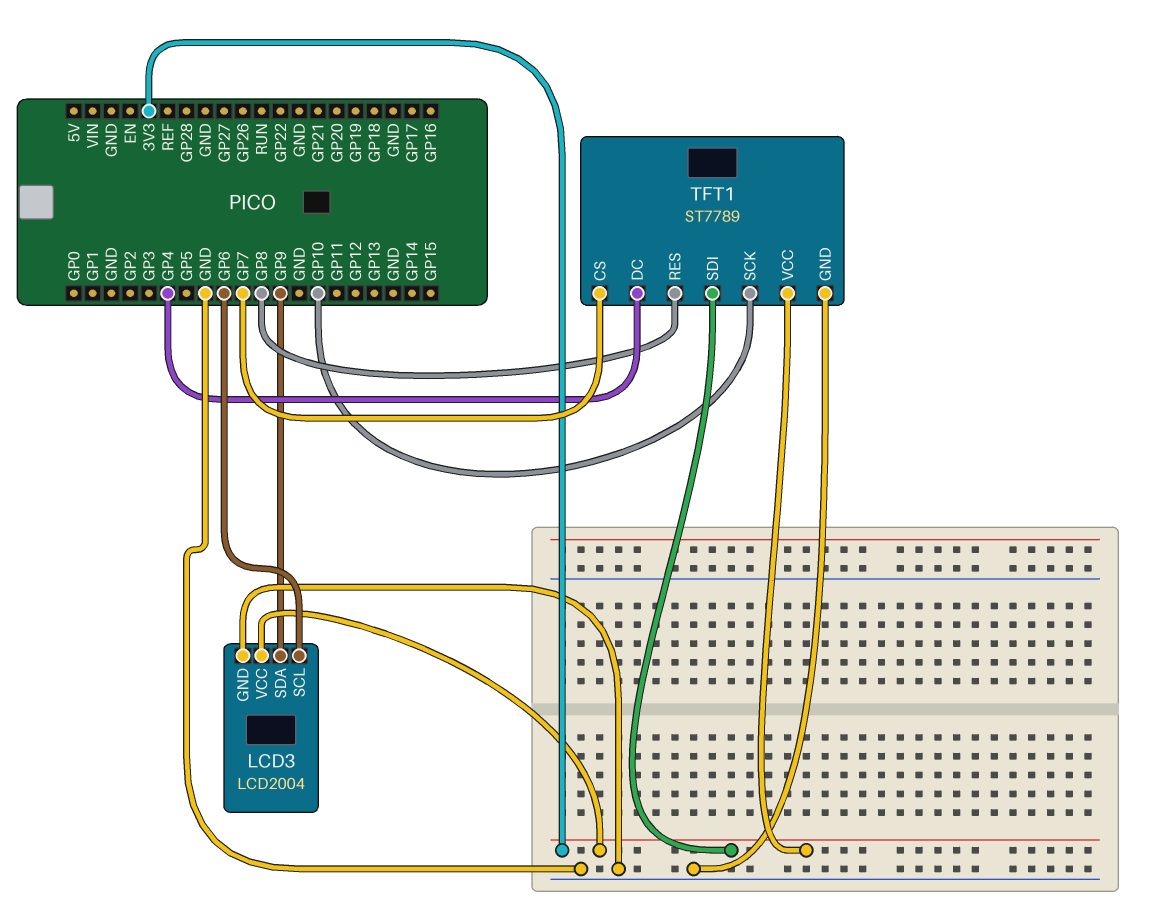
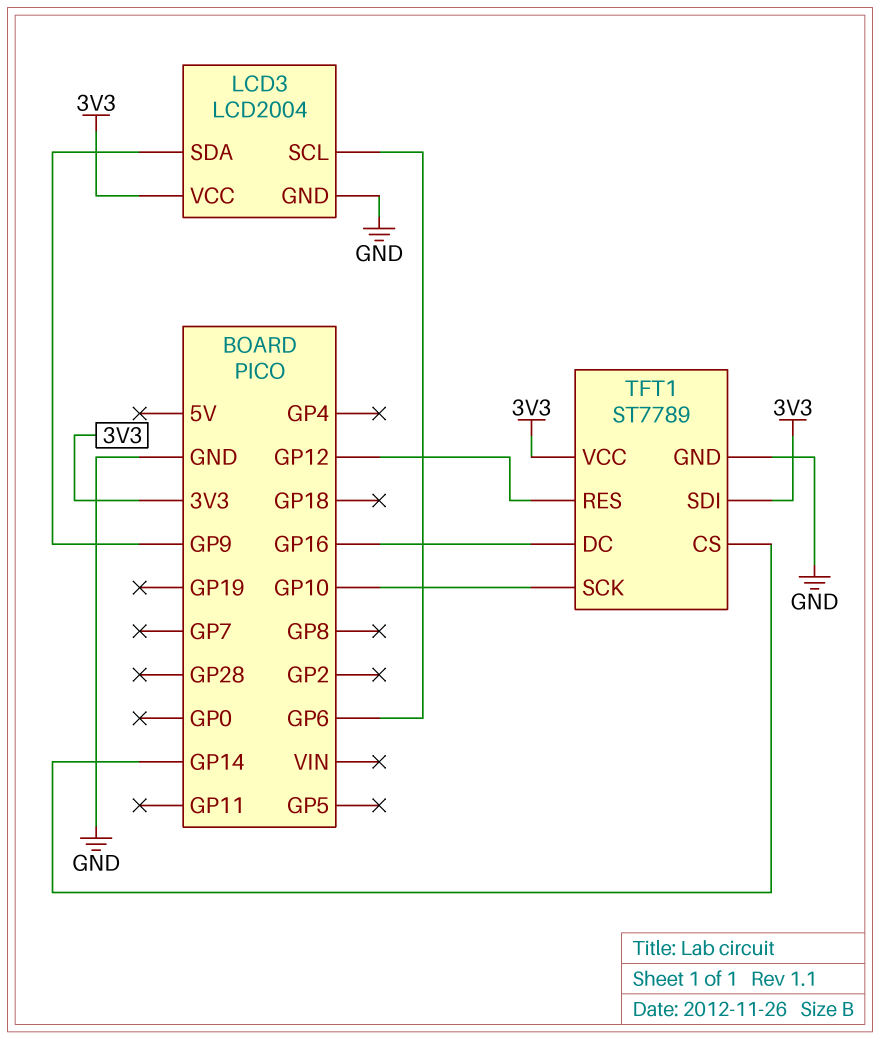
TFT1 pin CS: GP7 -> GP14
TFT1 pin DC: GP4 -> GP16
TFT1 pin RES: GP8 -> GP12

